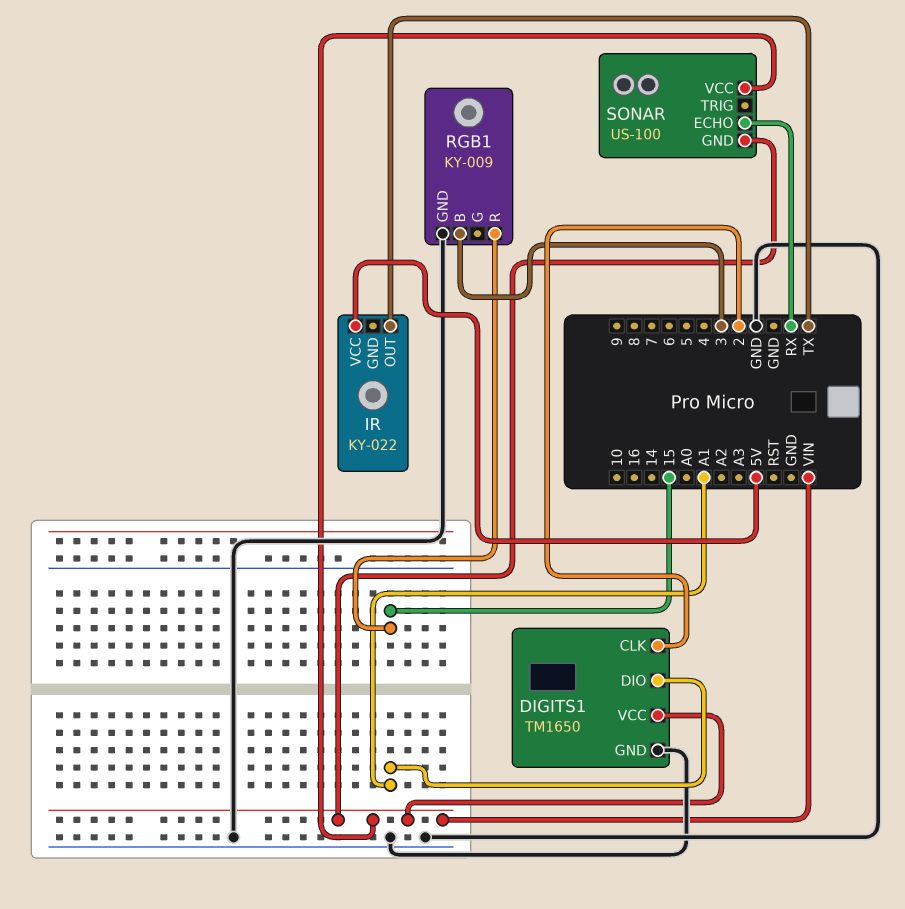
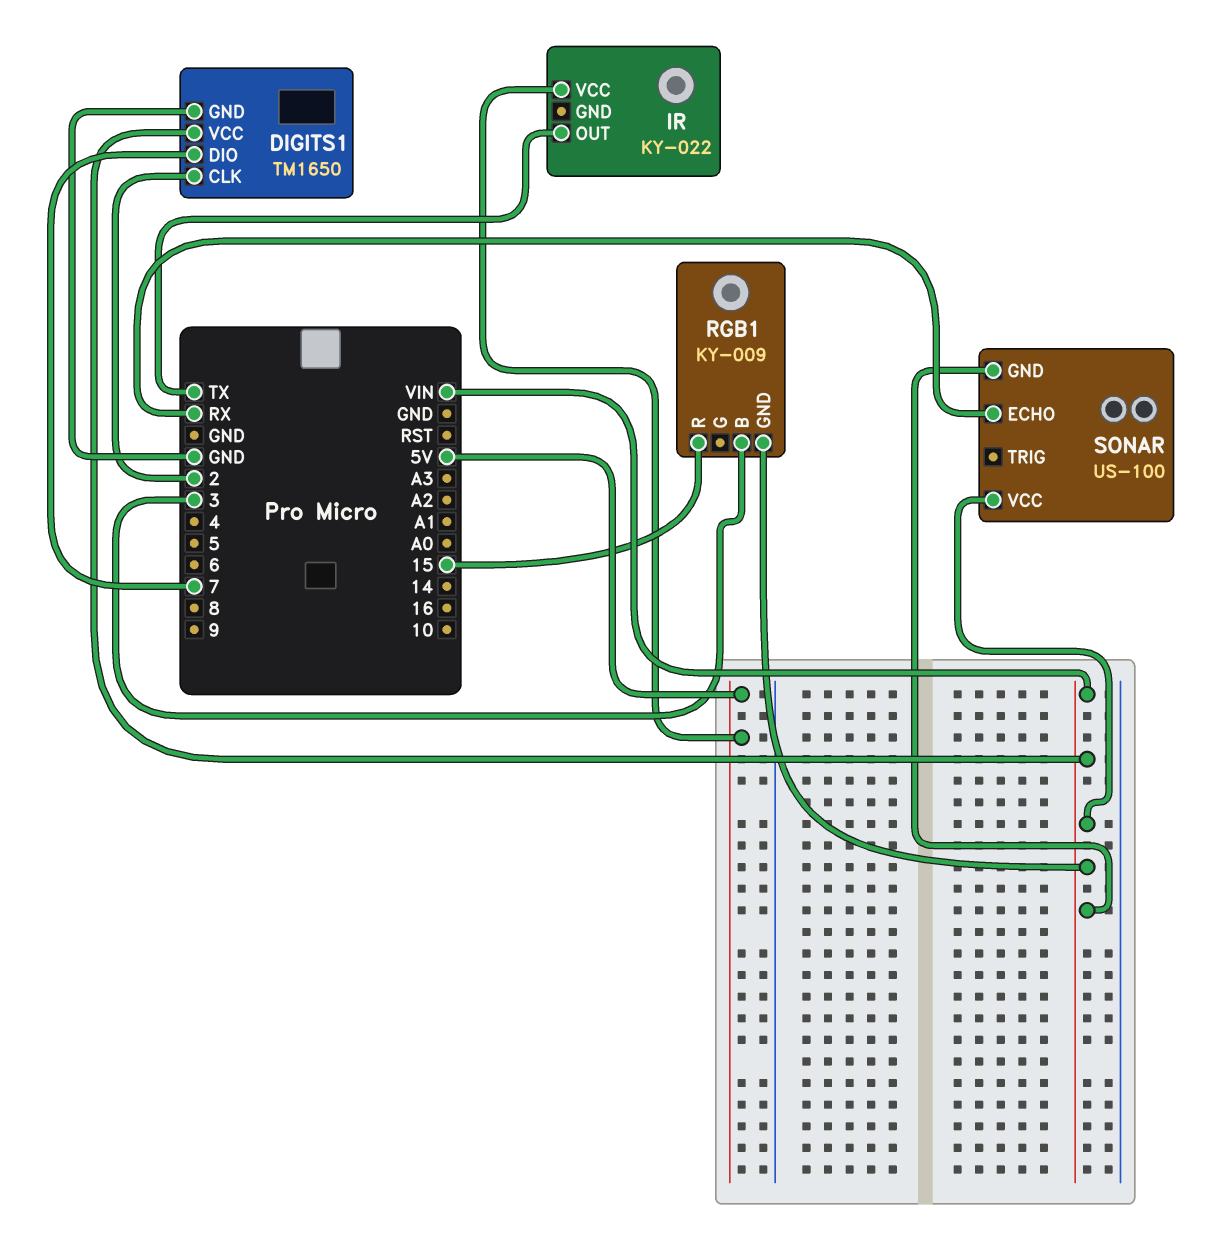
DIGITS1 pin DIO: A1 -> 7
RGB1 pin GND: GND -> VIN

